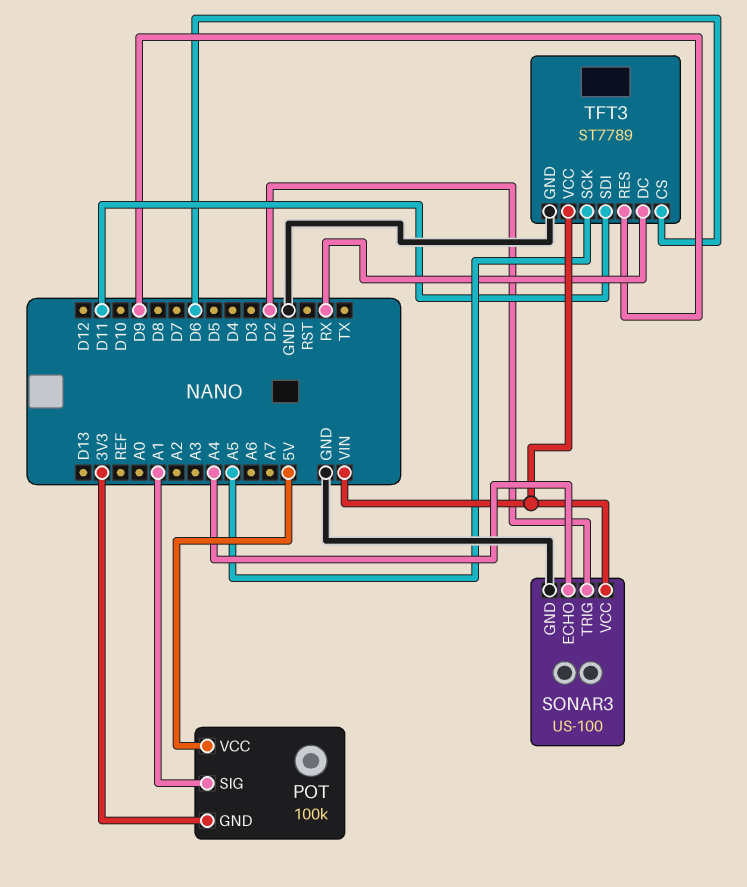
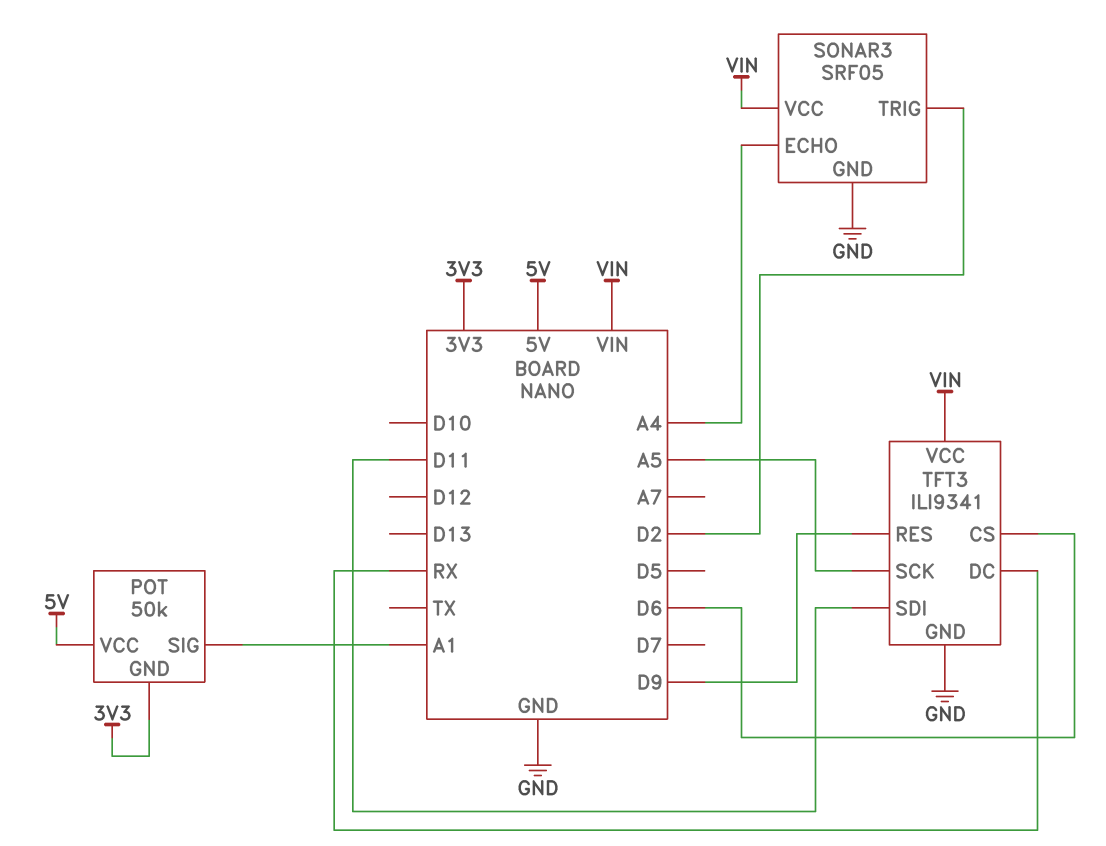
POT: 100k -> 50k
SONAR3: US-100 -> SRF05
TFT3: ST7789 -> ILI9341

